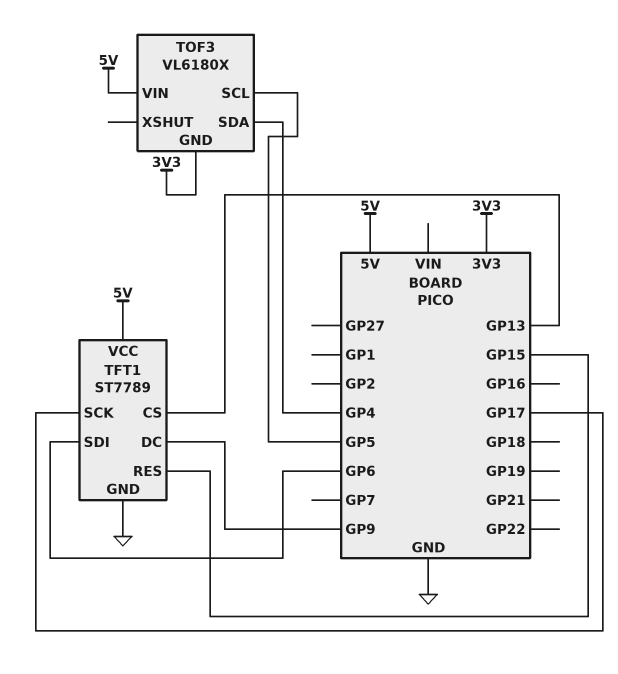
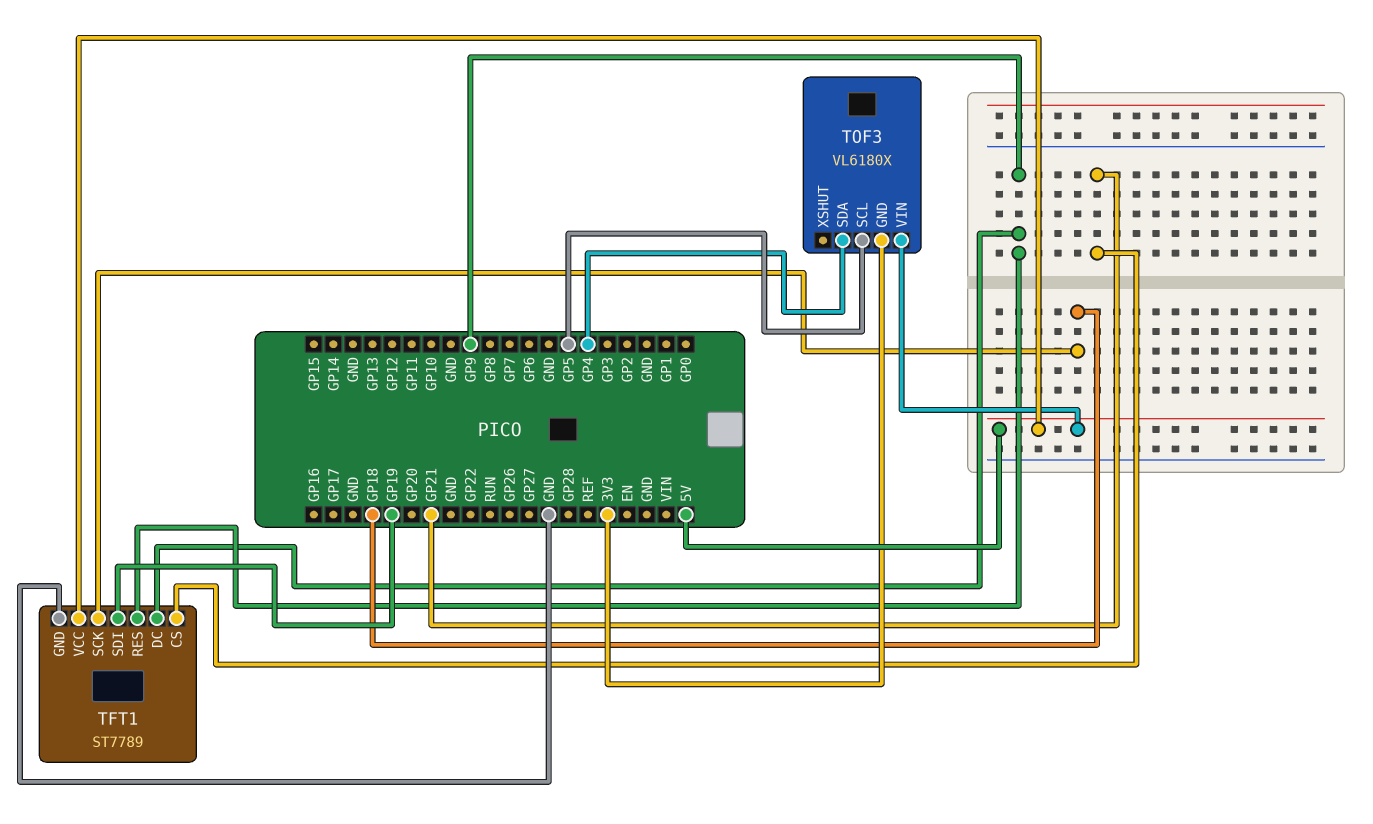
TFT1 pin CS: GP13 -> GP21
TFT1 pin RES: GP15 -> GP9
TFT1 pin SCK: GP17 -> GP18
TFT1 pin SDI: GP6 -> GP19

